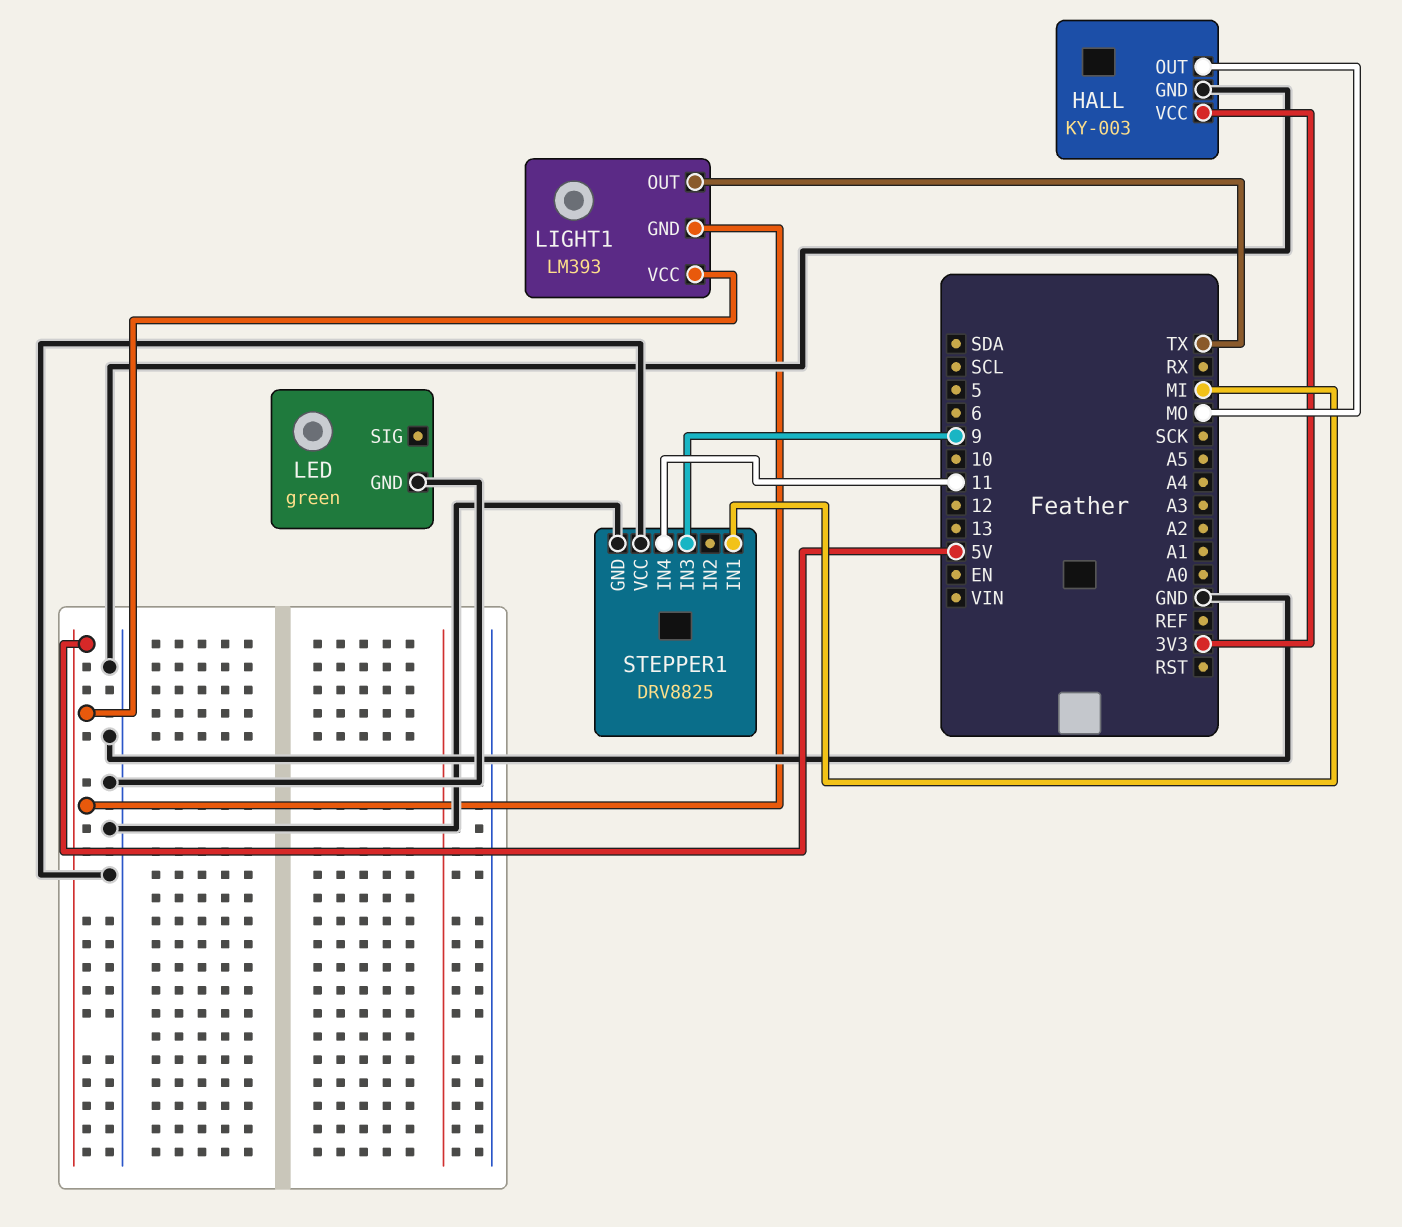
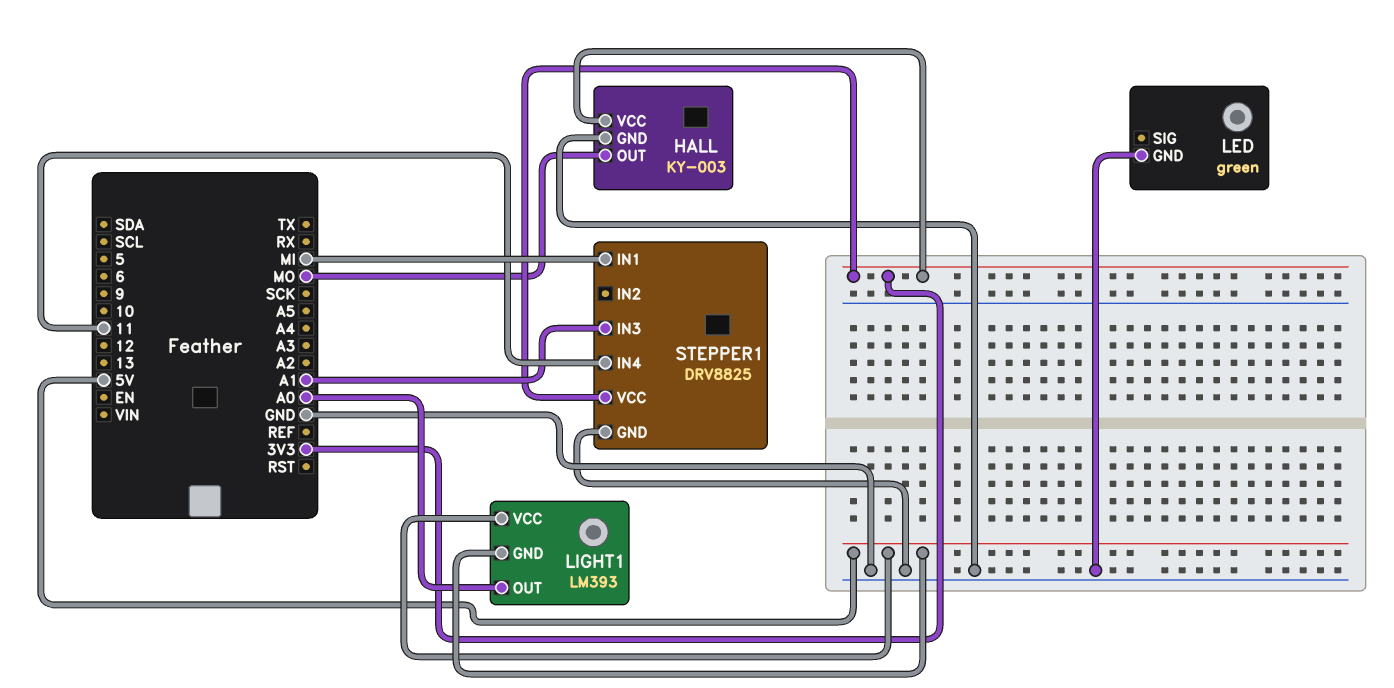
LIGHT1 pin OUT: TX -> A0
STEPPER1 pin IN3: 9 -> A1
STEPPER1 pin VCC: GND -> 3V3

